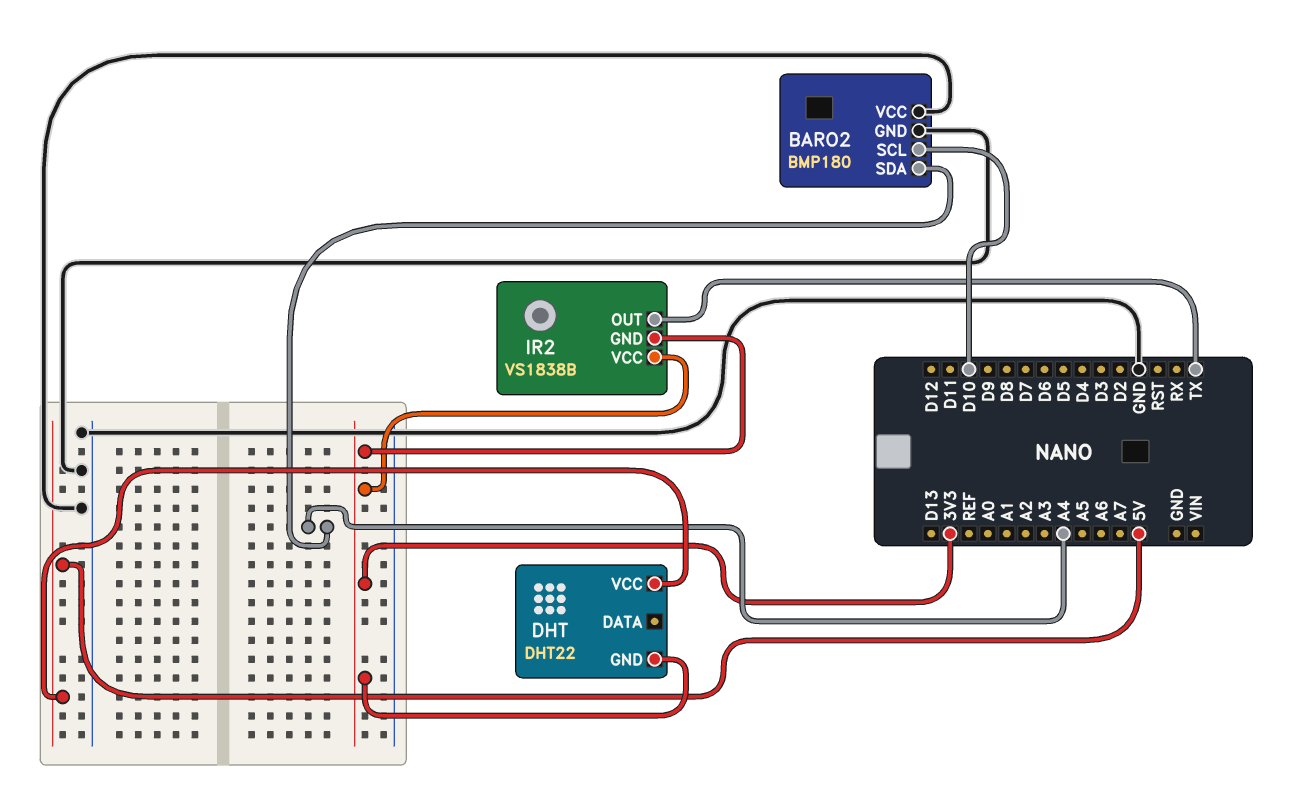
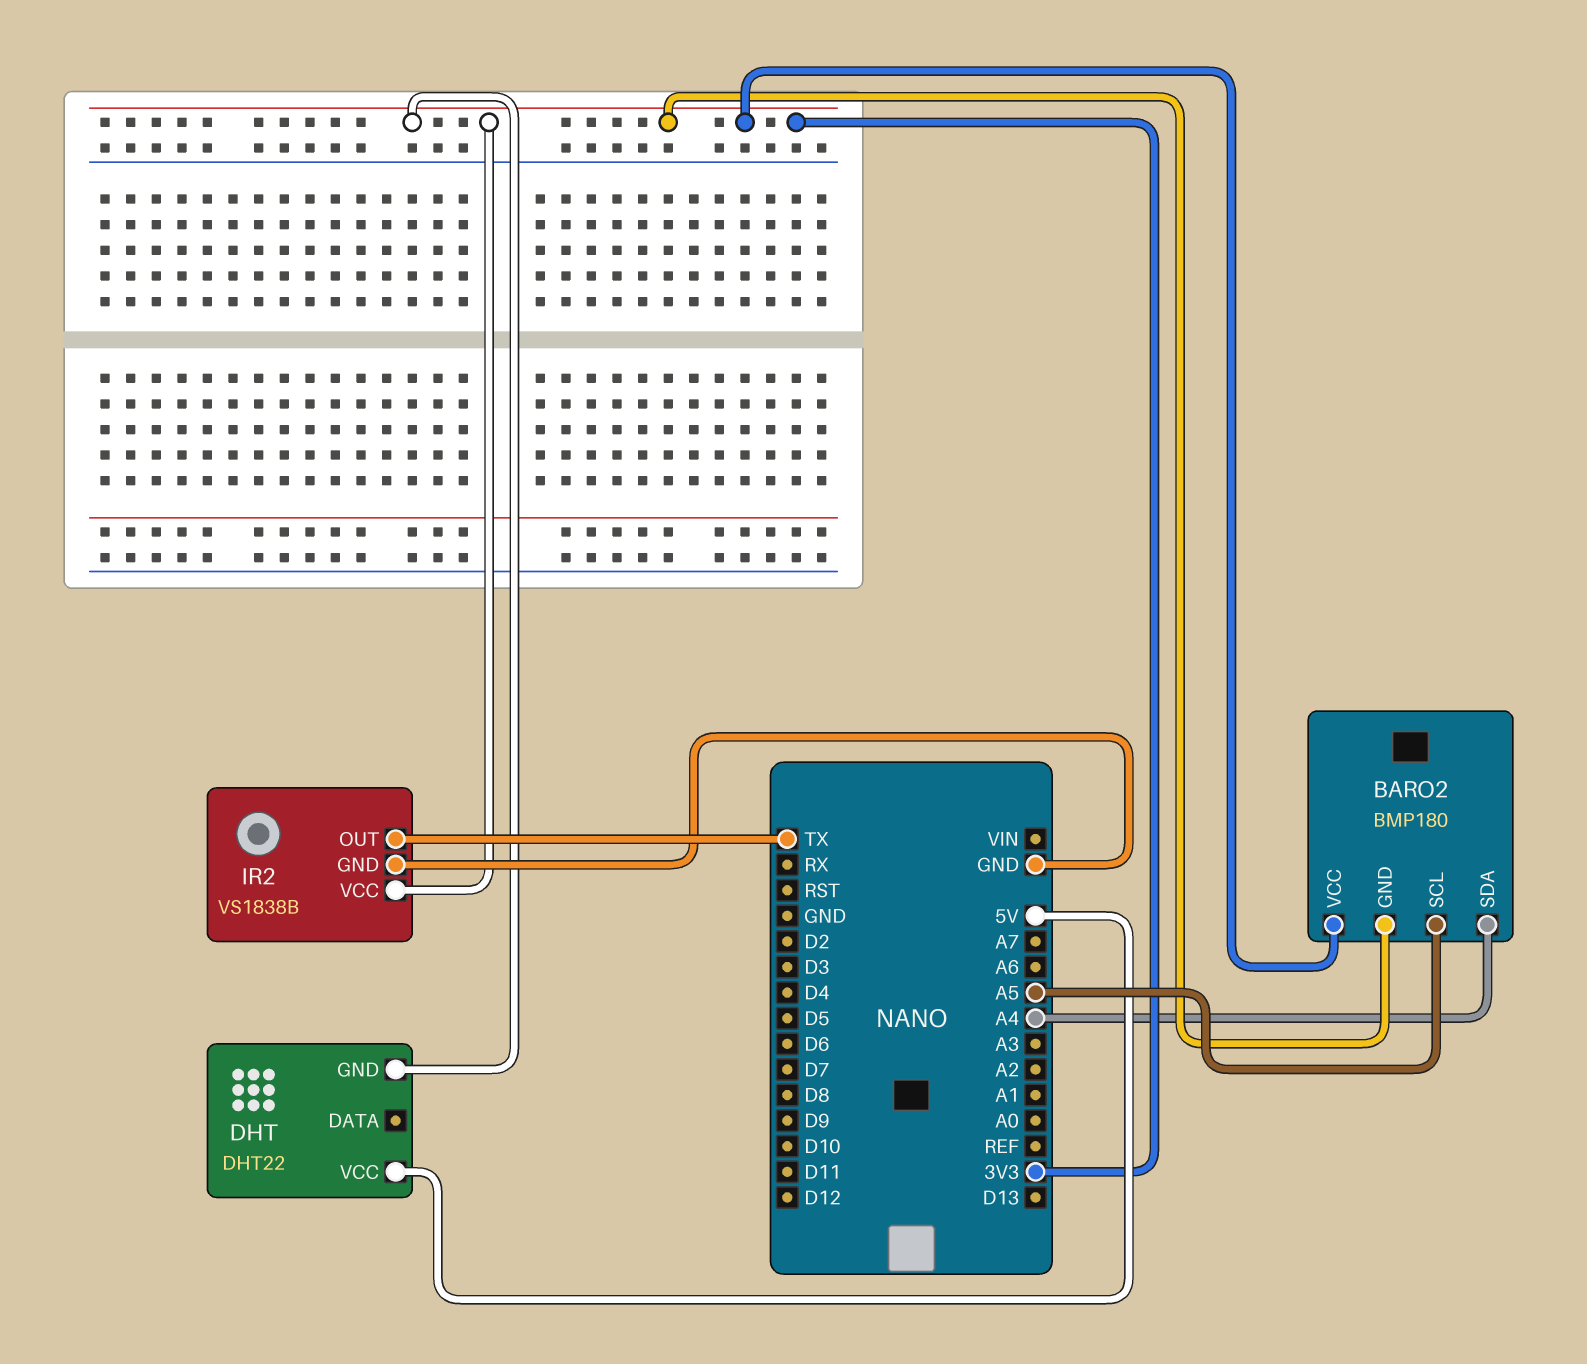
BARO2 pin GND: GND -> 3V3
BARO2 pin SCL: D10 -> A5
BARO2 pin VCC: GND -> 3V3
IR2 pin GND: 3V3 -> GND

